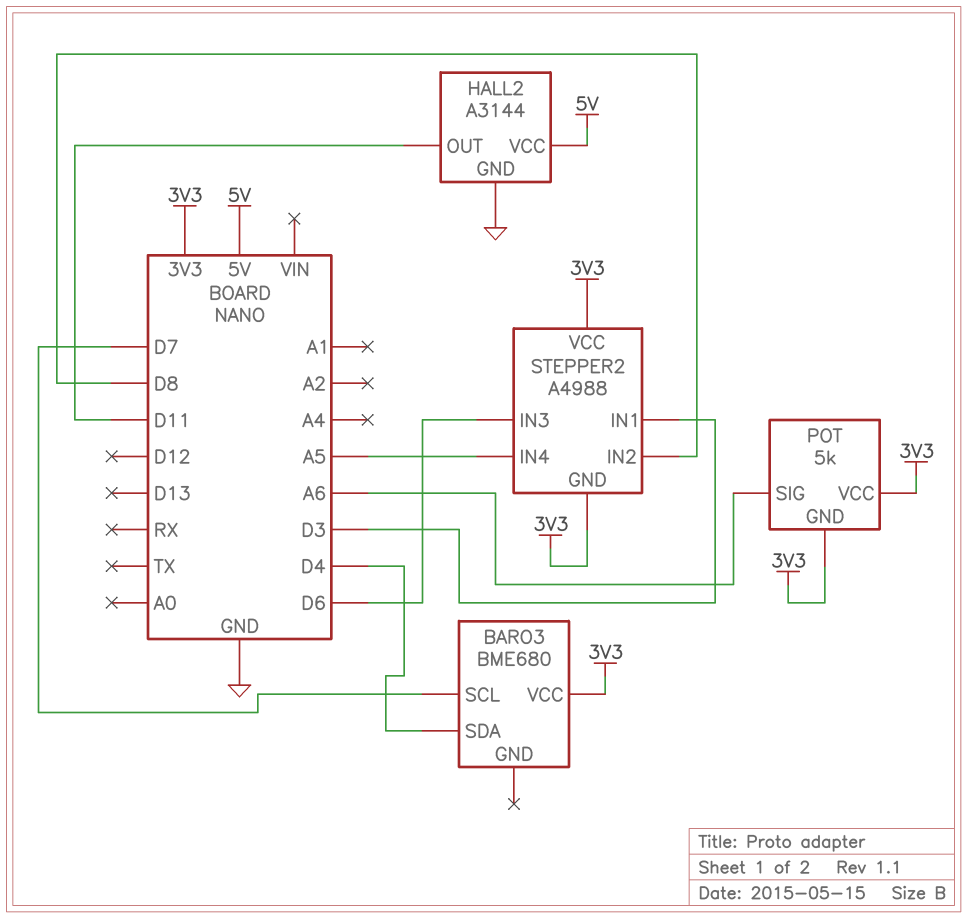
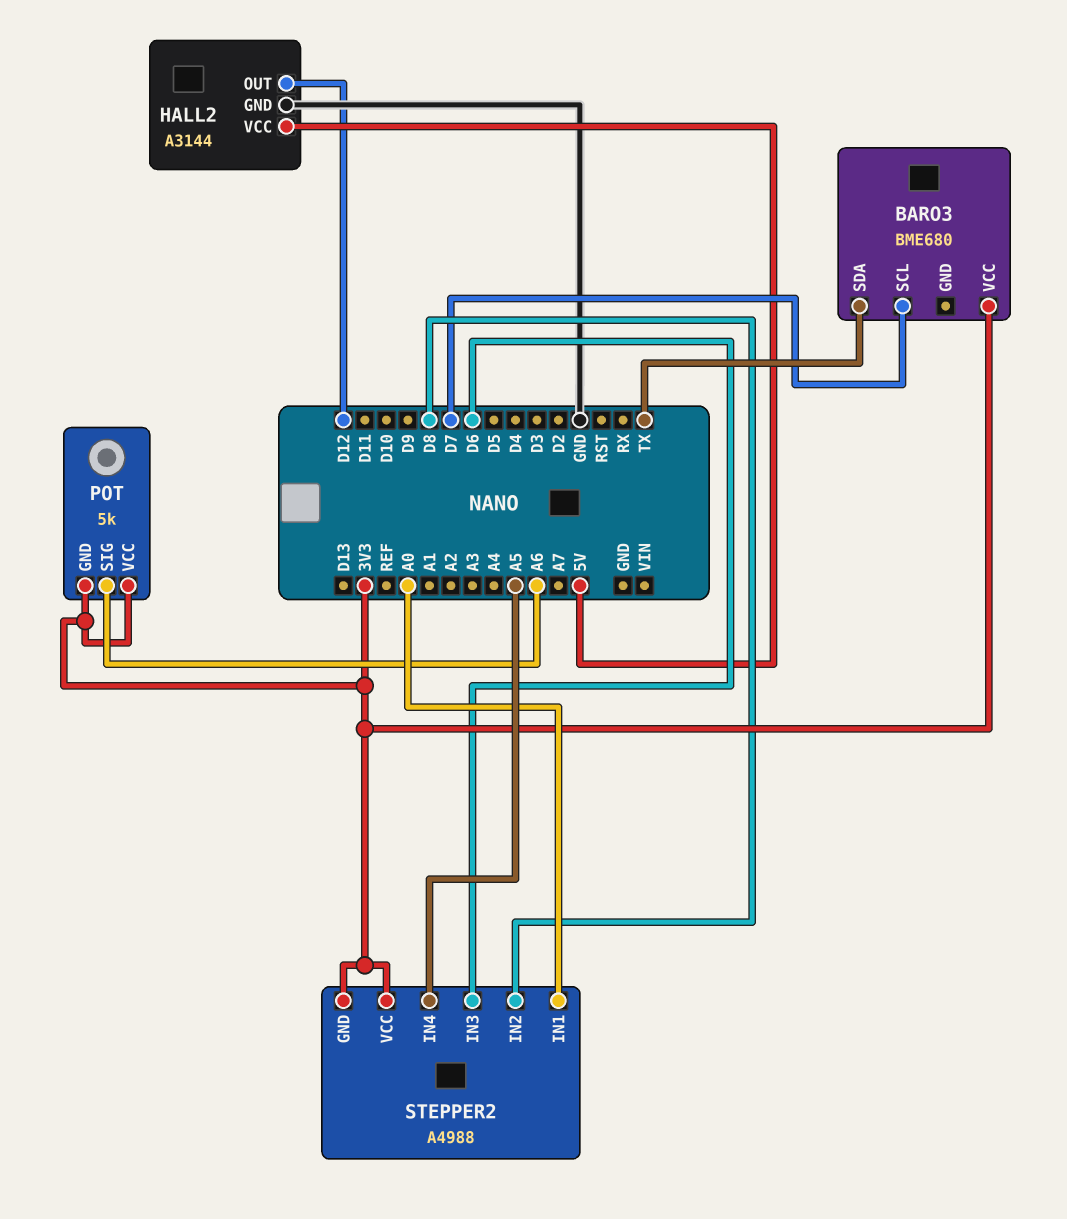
BARO3 pin SDA: D4 -> TX
HALL2 pin OUT: D11 -> D12
STEPPER2 pin IN1: D3 -> A0

